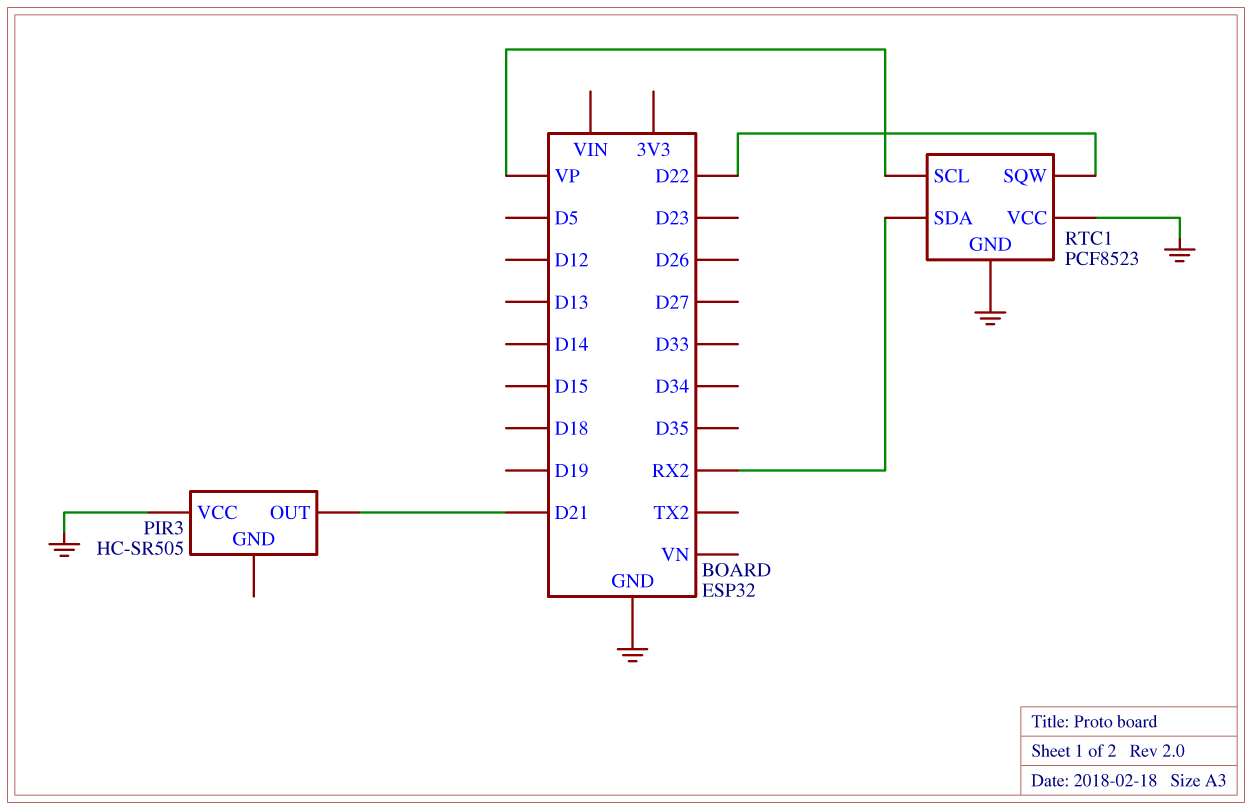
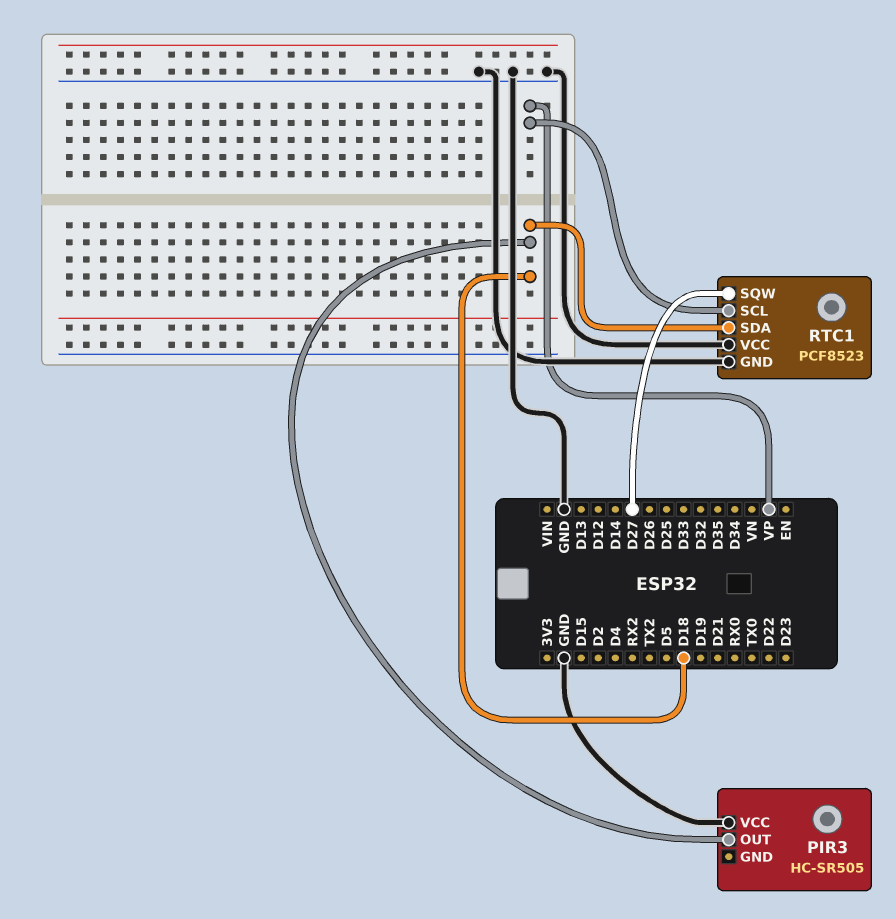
PIR3 pin OUT: D21 -> D18
RTC1 pin SDA: RX2 -> D18
RTC1 pin SQW: D22 -> D27

